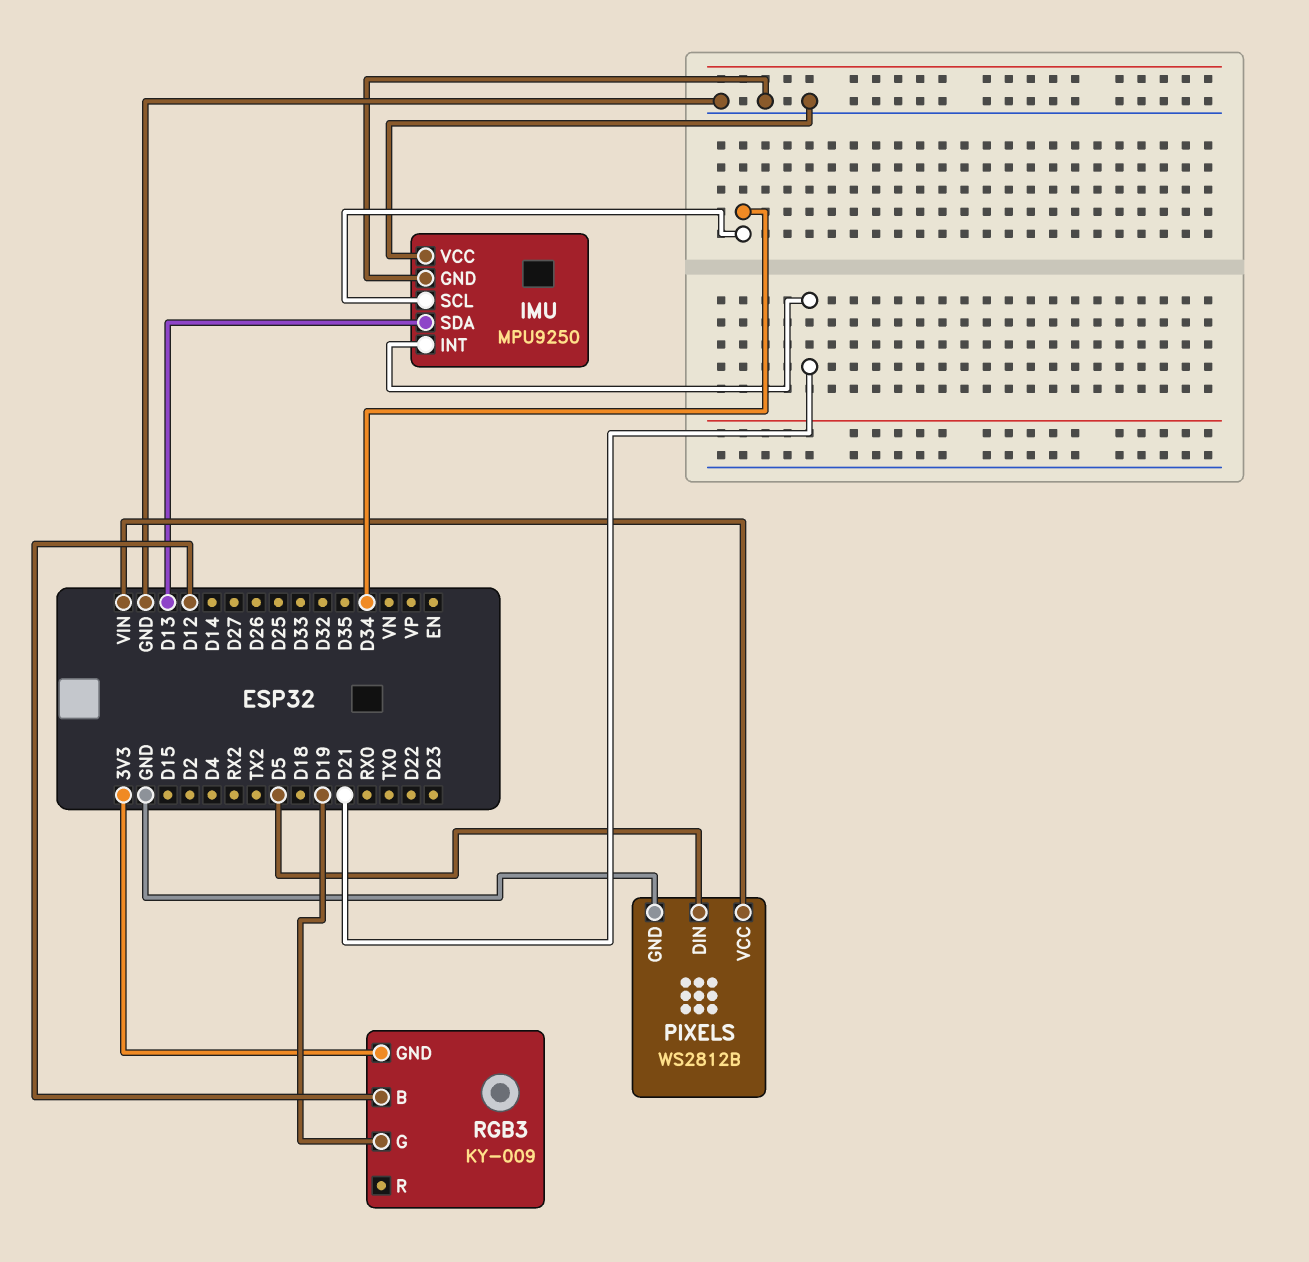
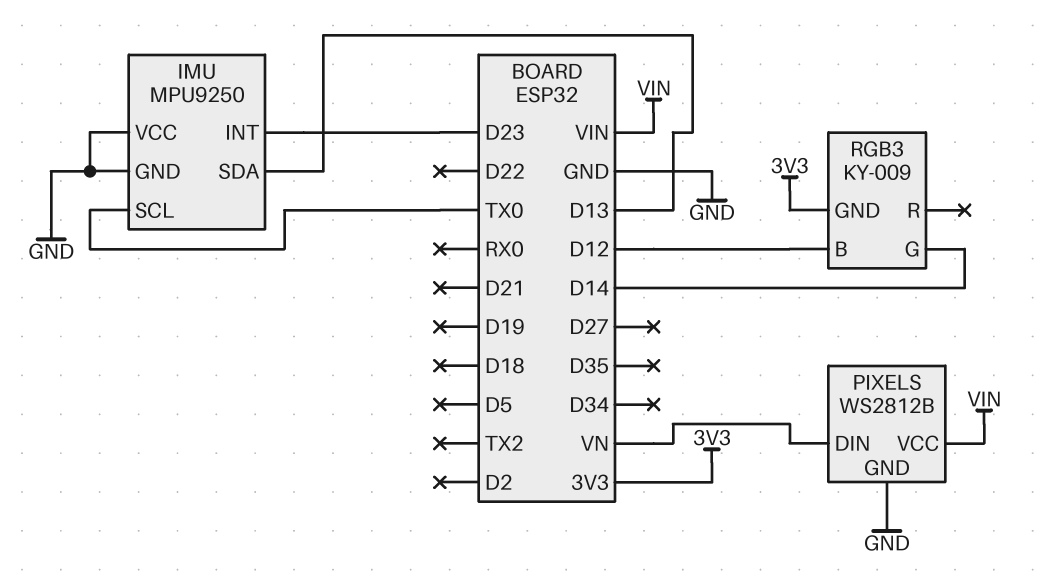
IMU pin INT: D21 -> D23
IMU pin SCL: D34 -> TX0
PIXELS pin DIN: D5 -> VN
RGB3 pin G: D19 -> D14

